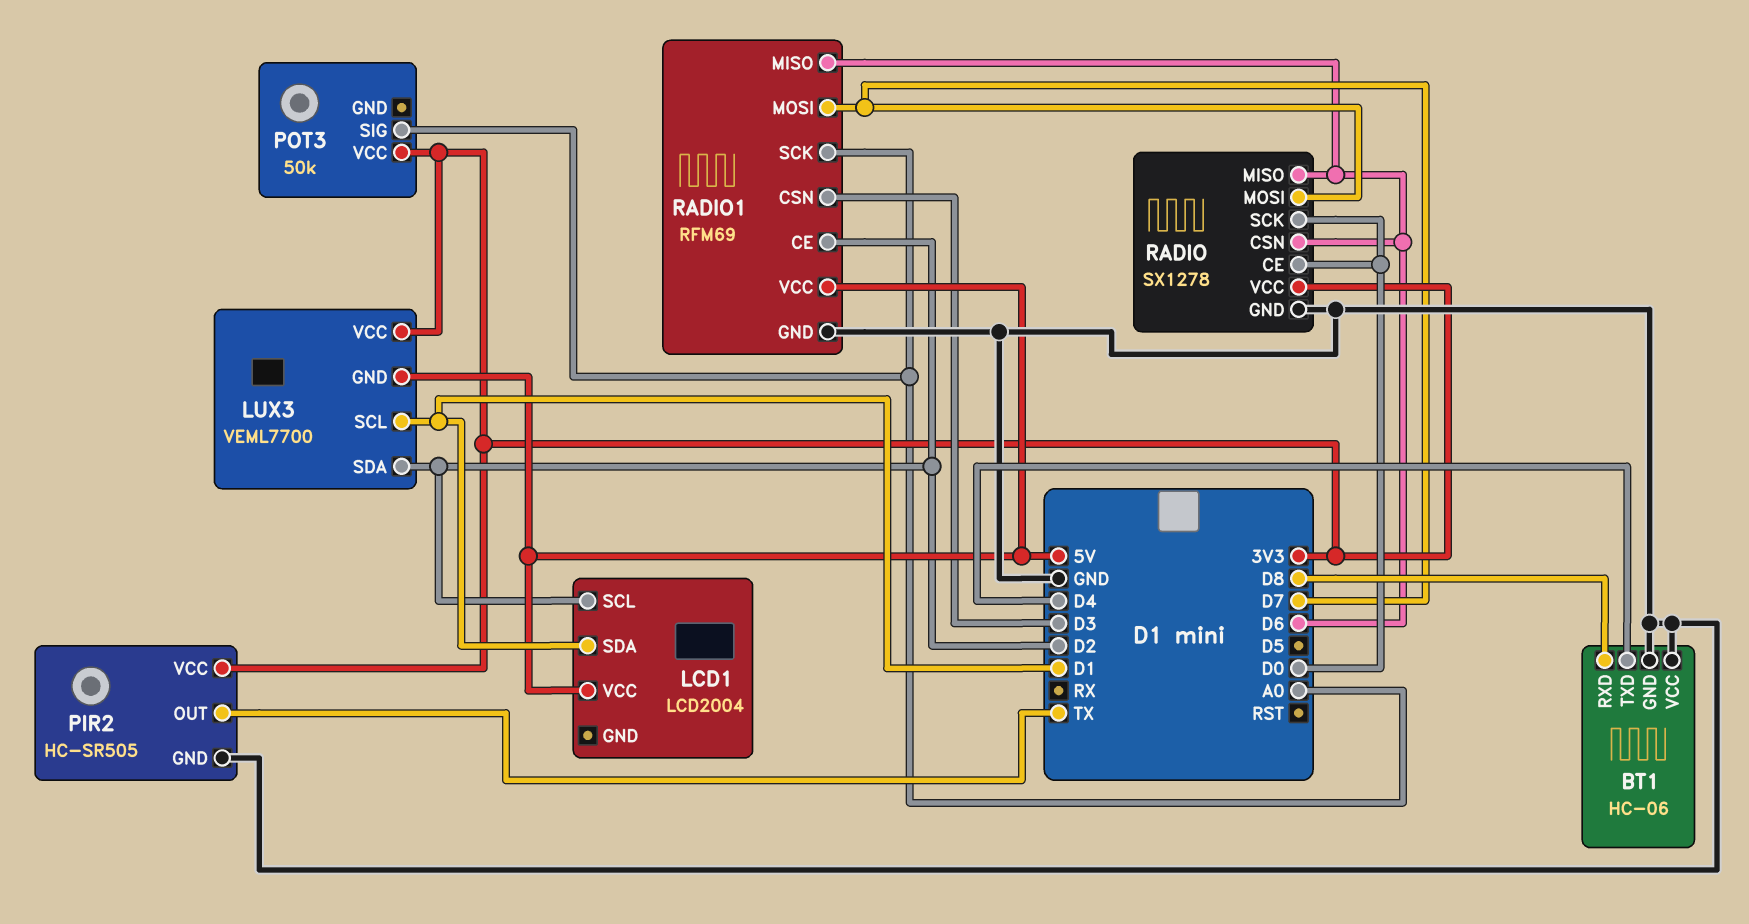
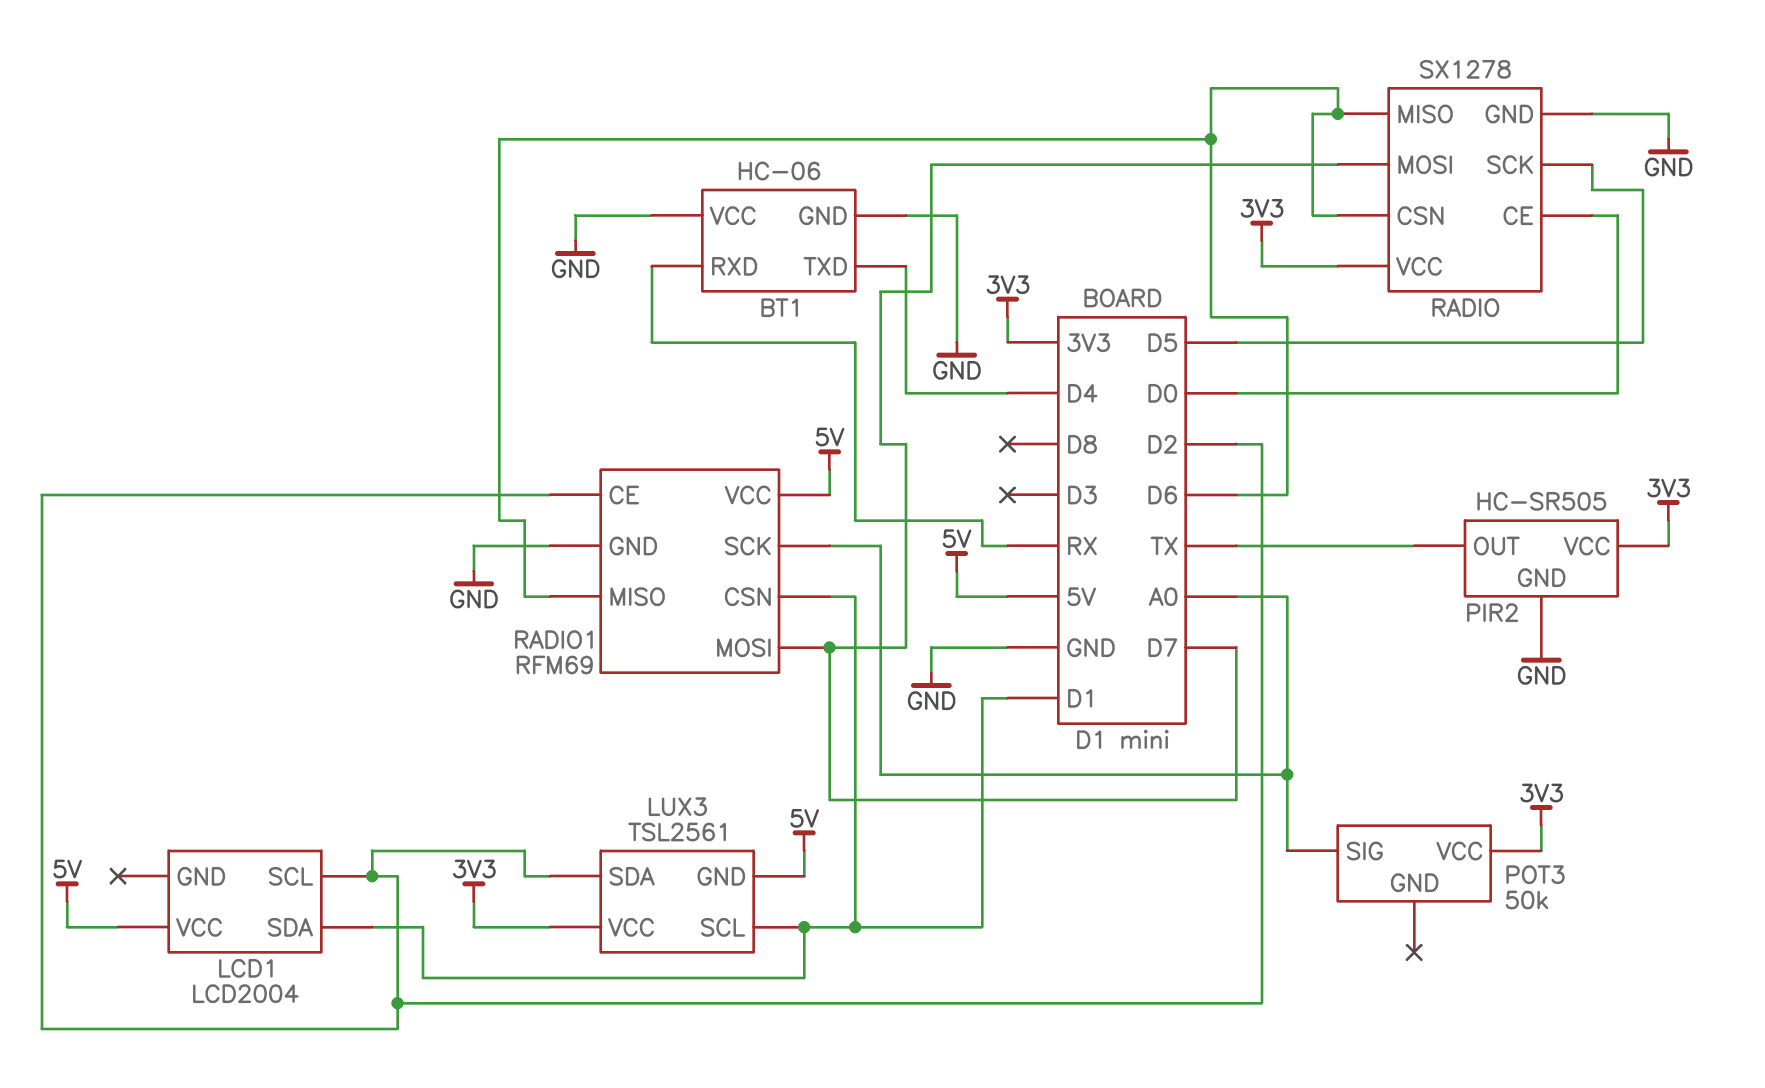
BT1 pin RXD: D8 -> RX
LUX3: VEML7700 -> TSL2561
RADIO pin SCK: D0 -> D5
RADIO1 pin CSN: D3 -> D1

